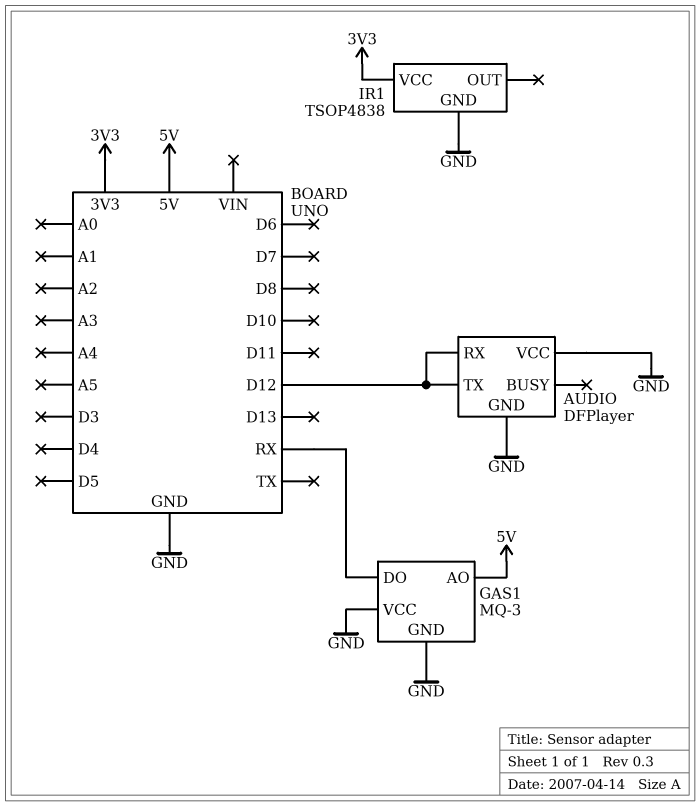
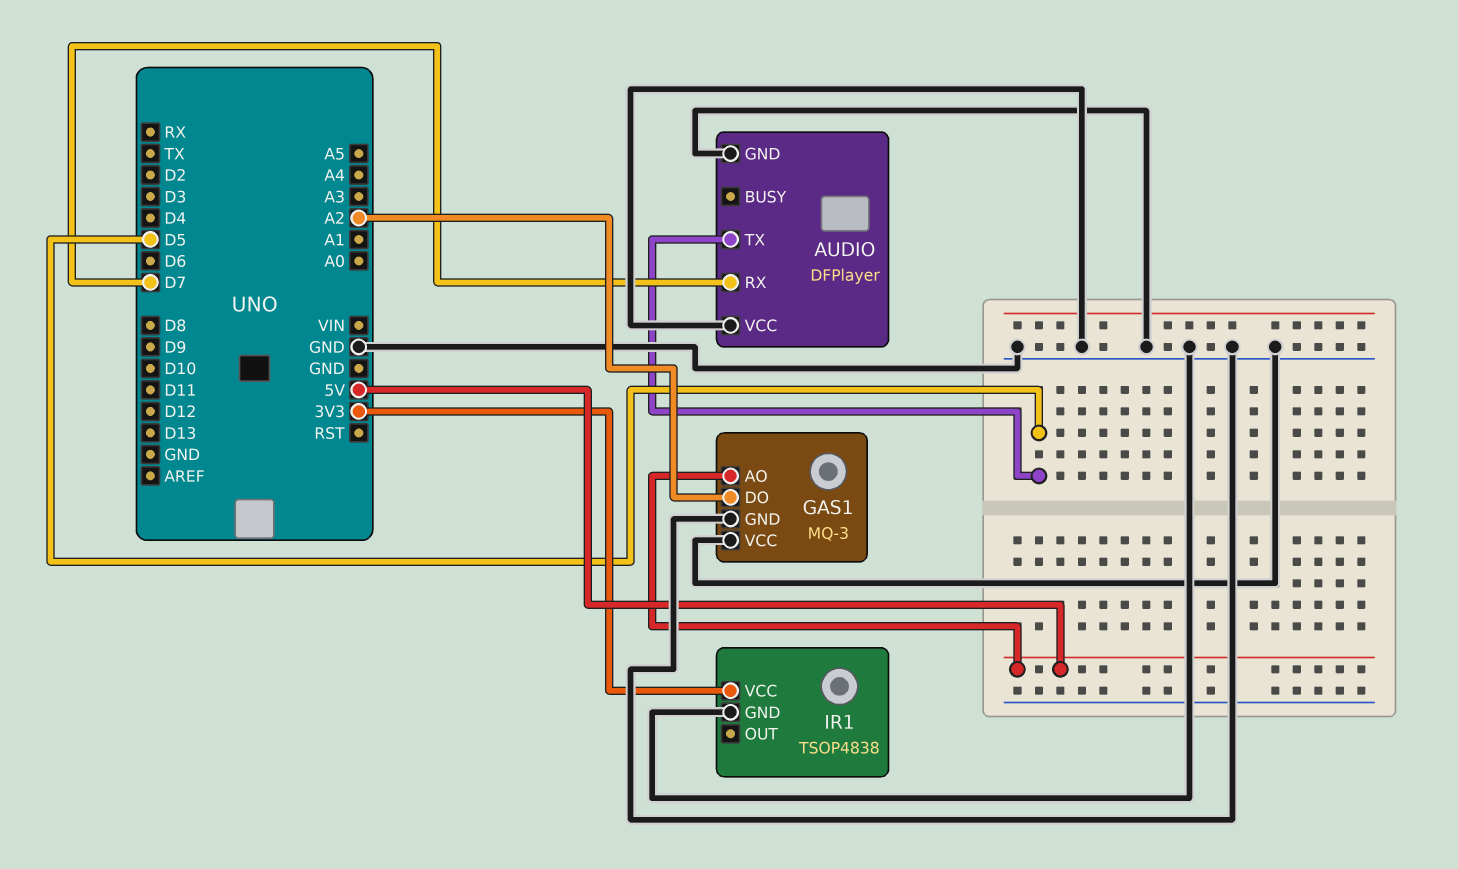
AUDIO pin RX: D12 -> D7
AUDIO pin TX: D12 -> D5
GAS1 pin DO: RX -> A2

